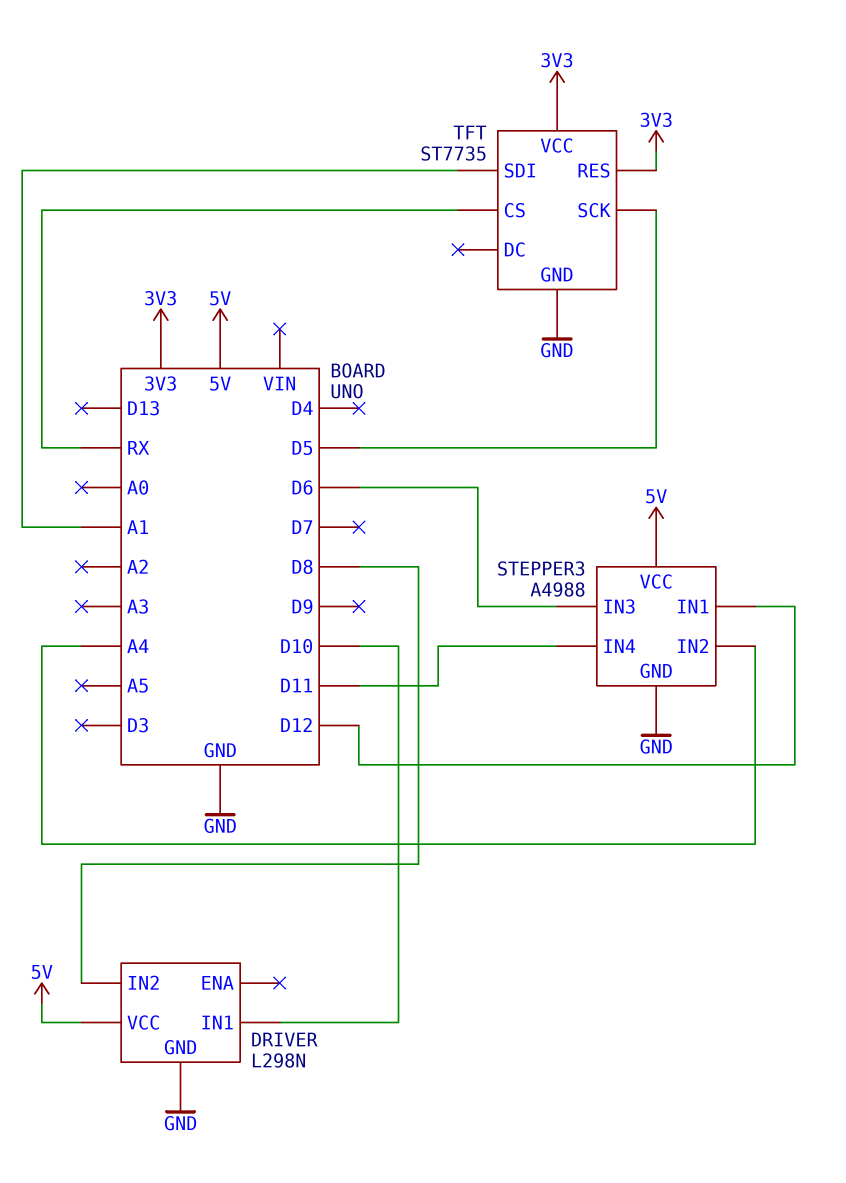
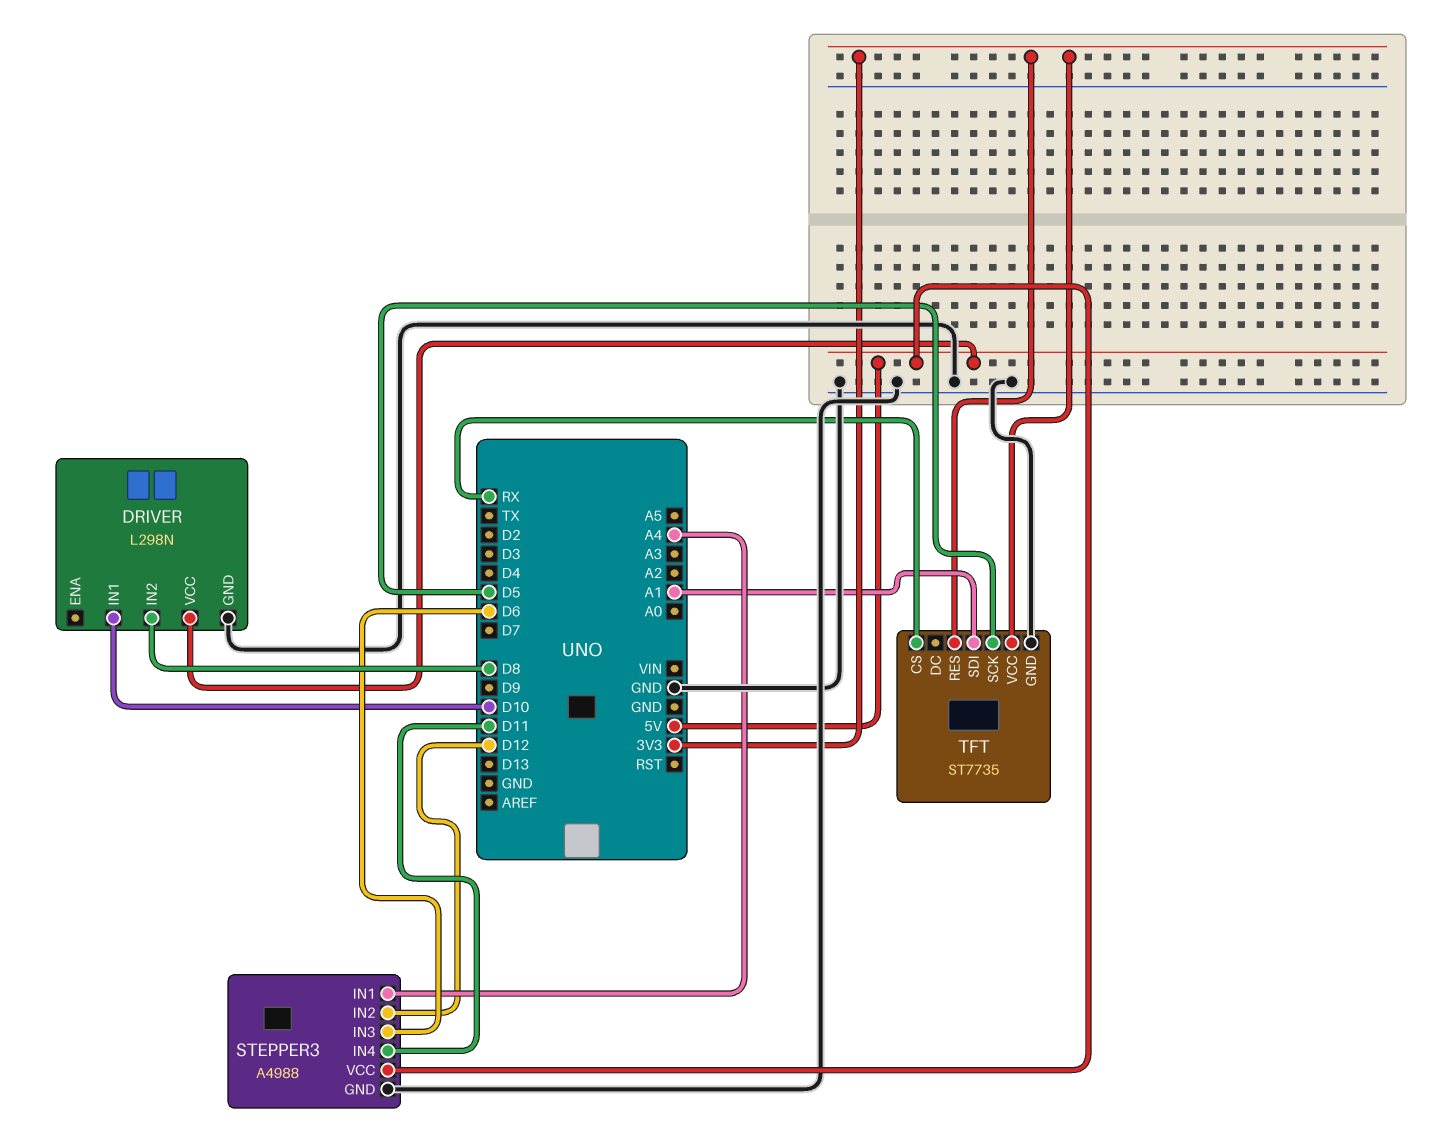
STEPPER3 pin IN1: D12 -> A4
STEPPER3 pin IN2: A4 -> D12

